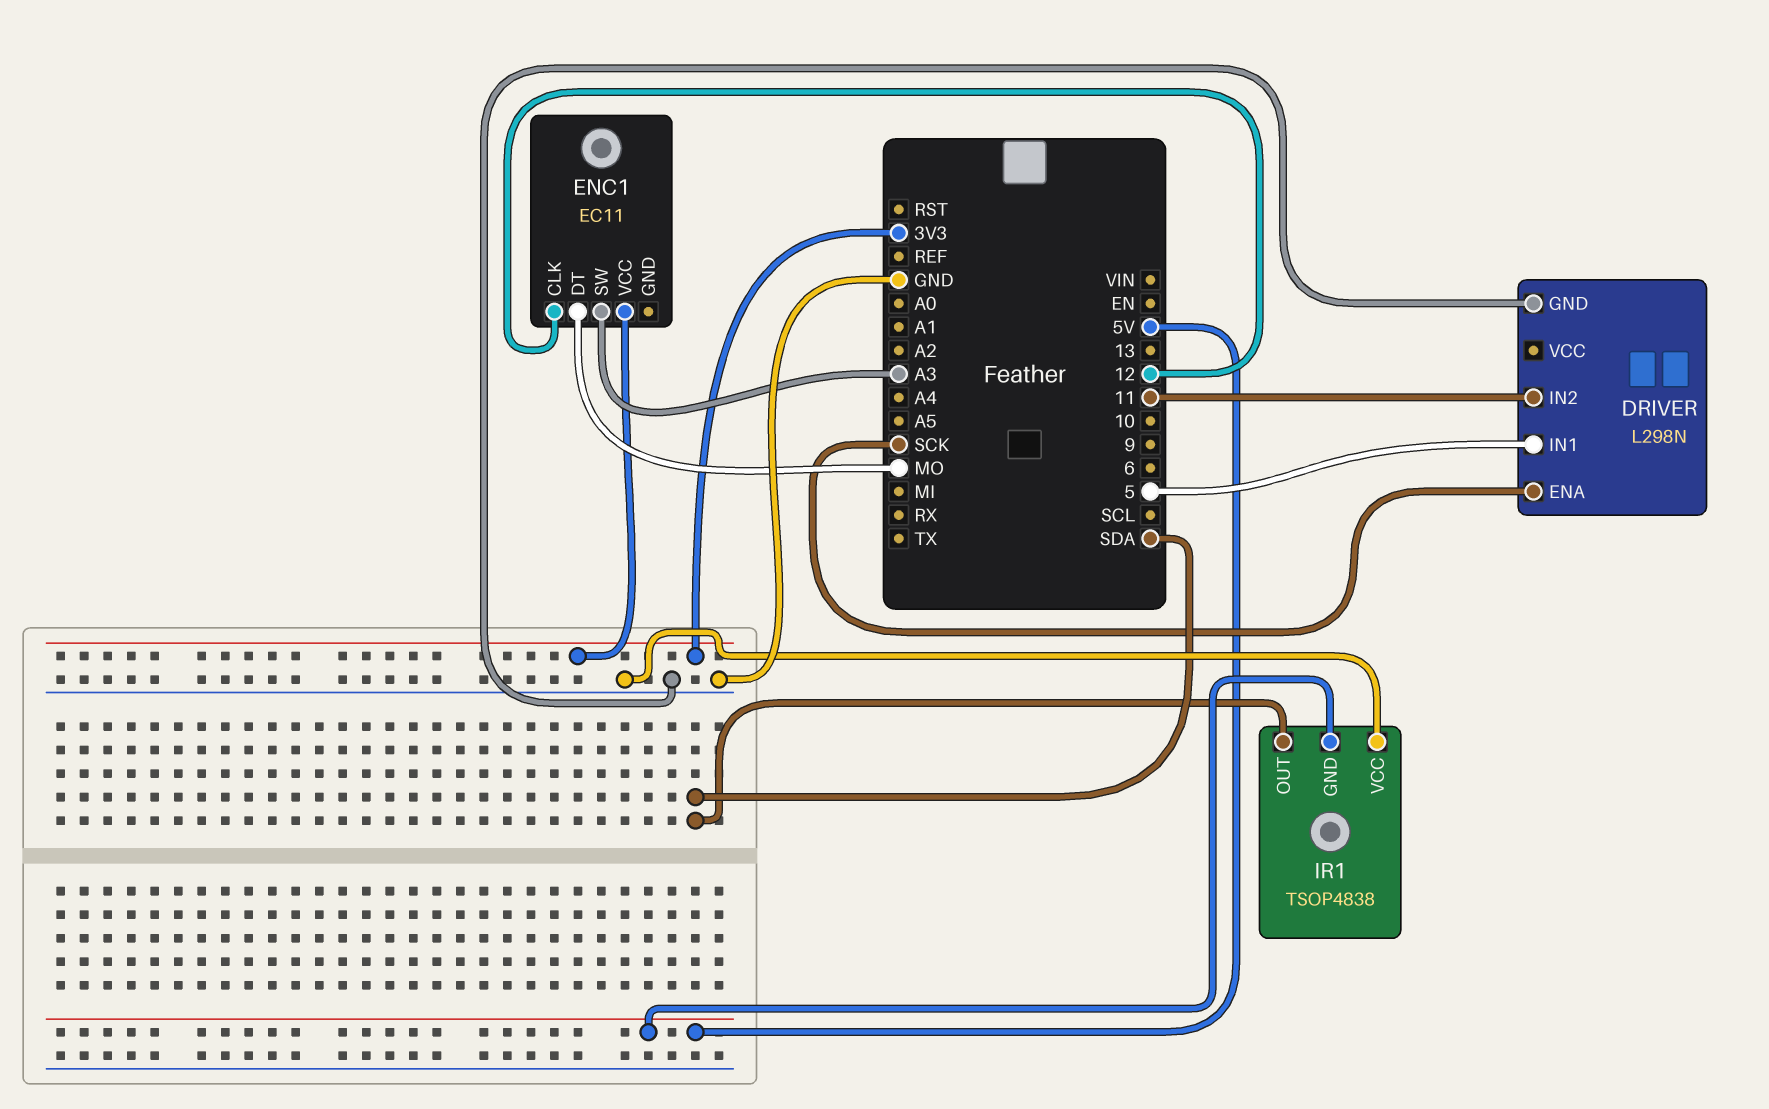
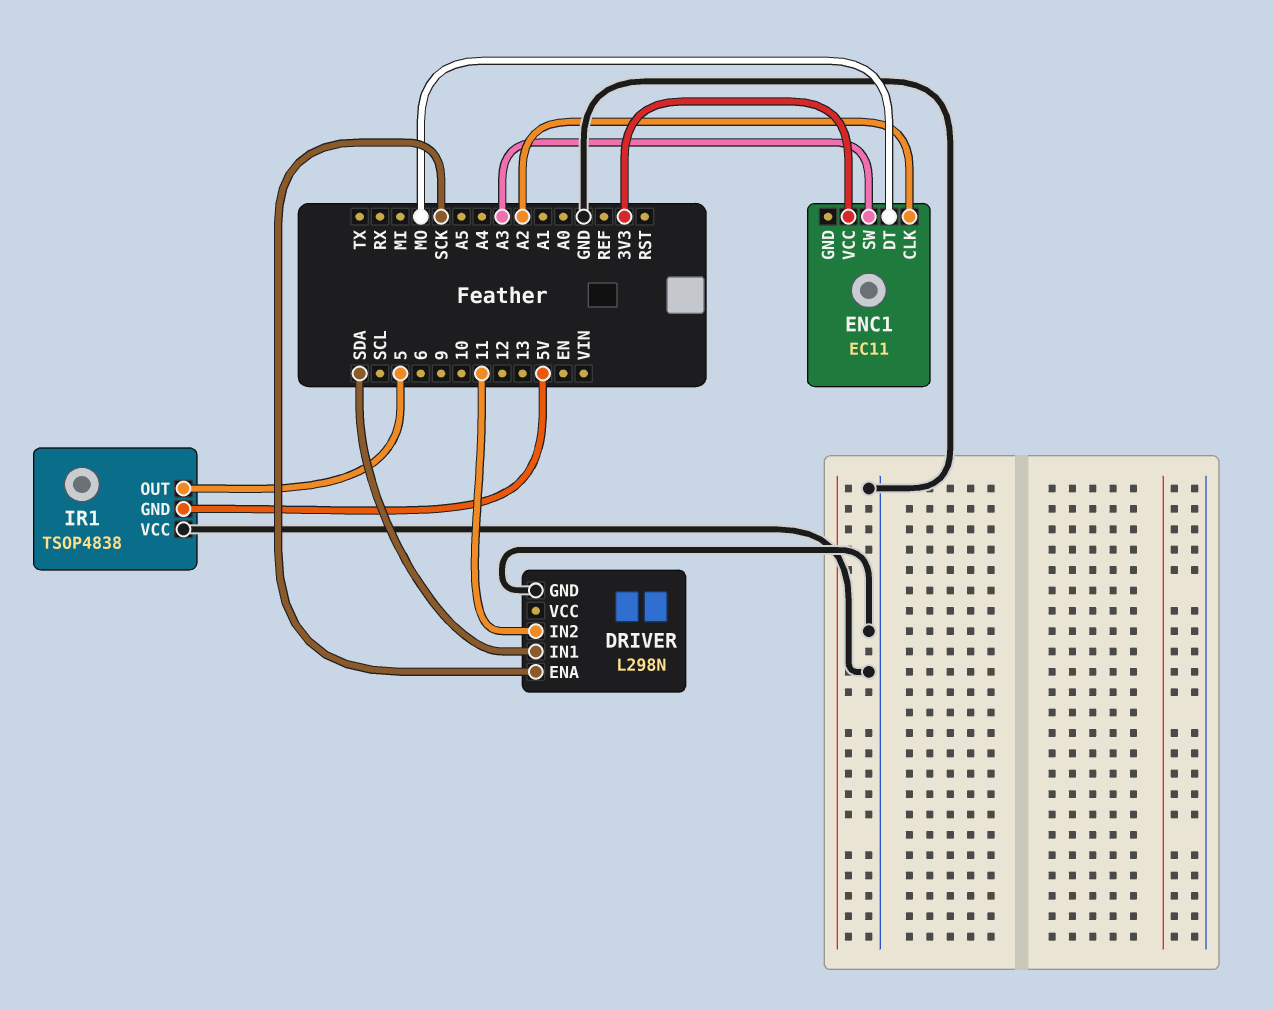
DRIVER pin IN1: 5 -> SDA
ENC1 pin CLK: 12 -> A2
IR1 pin OUT: SDA -> 5

